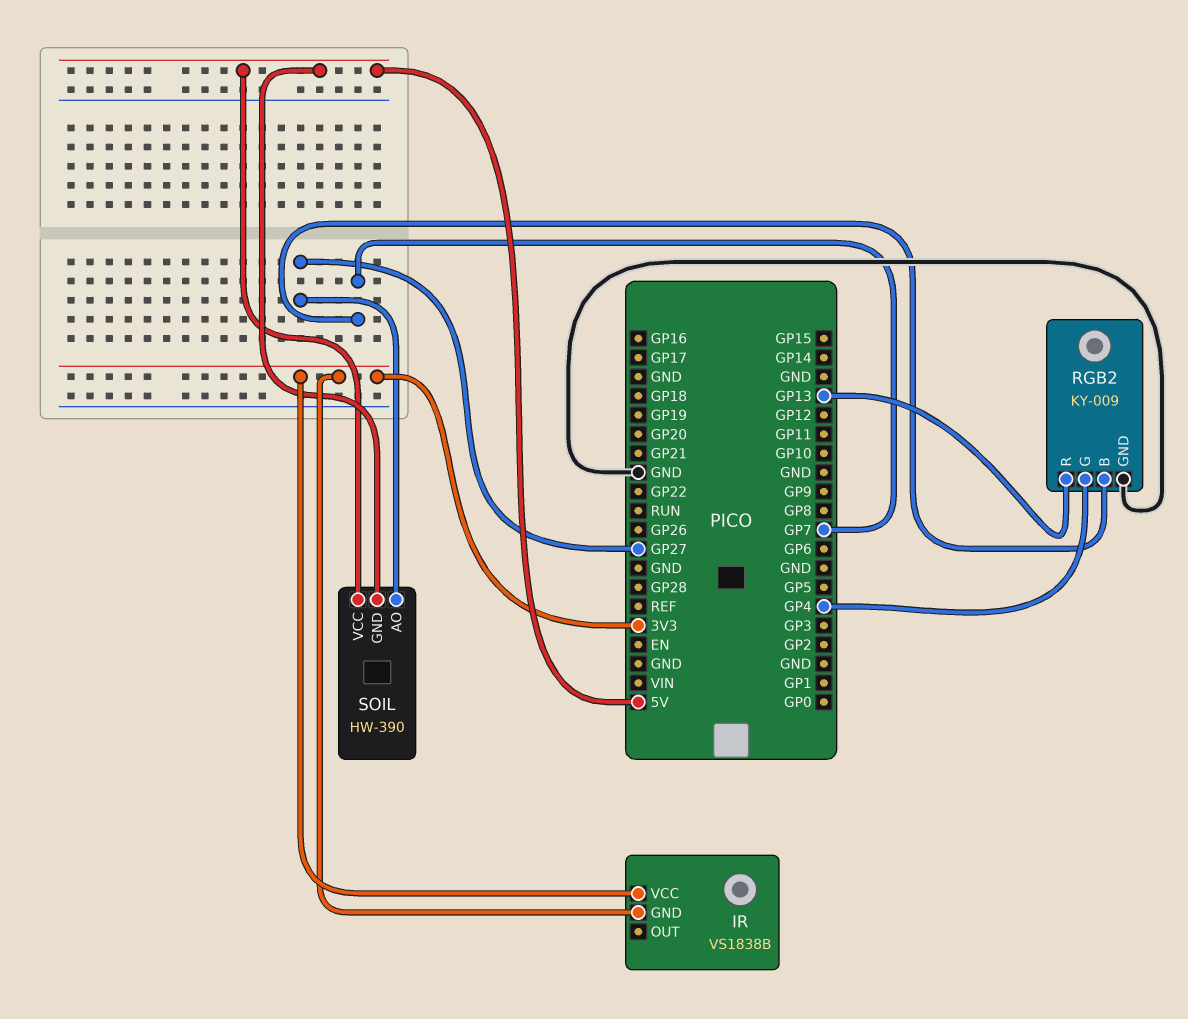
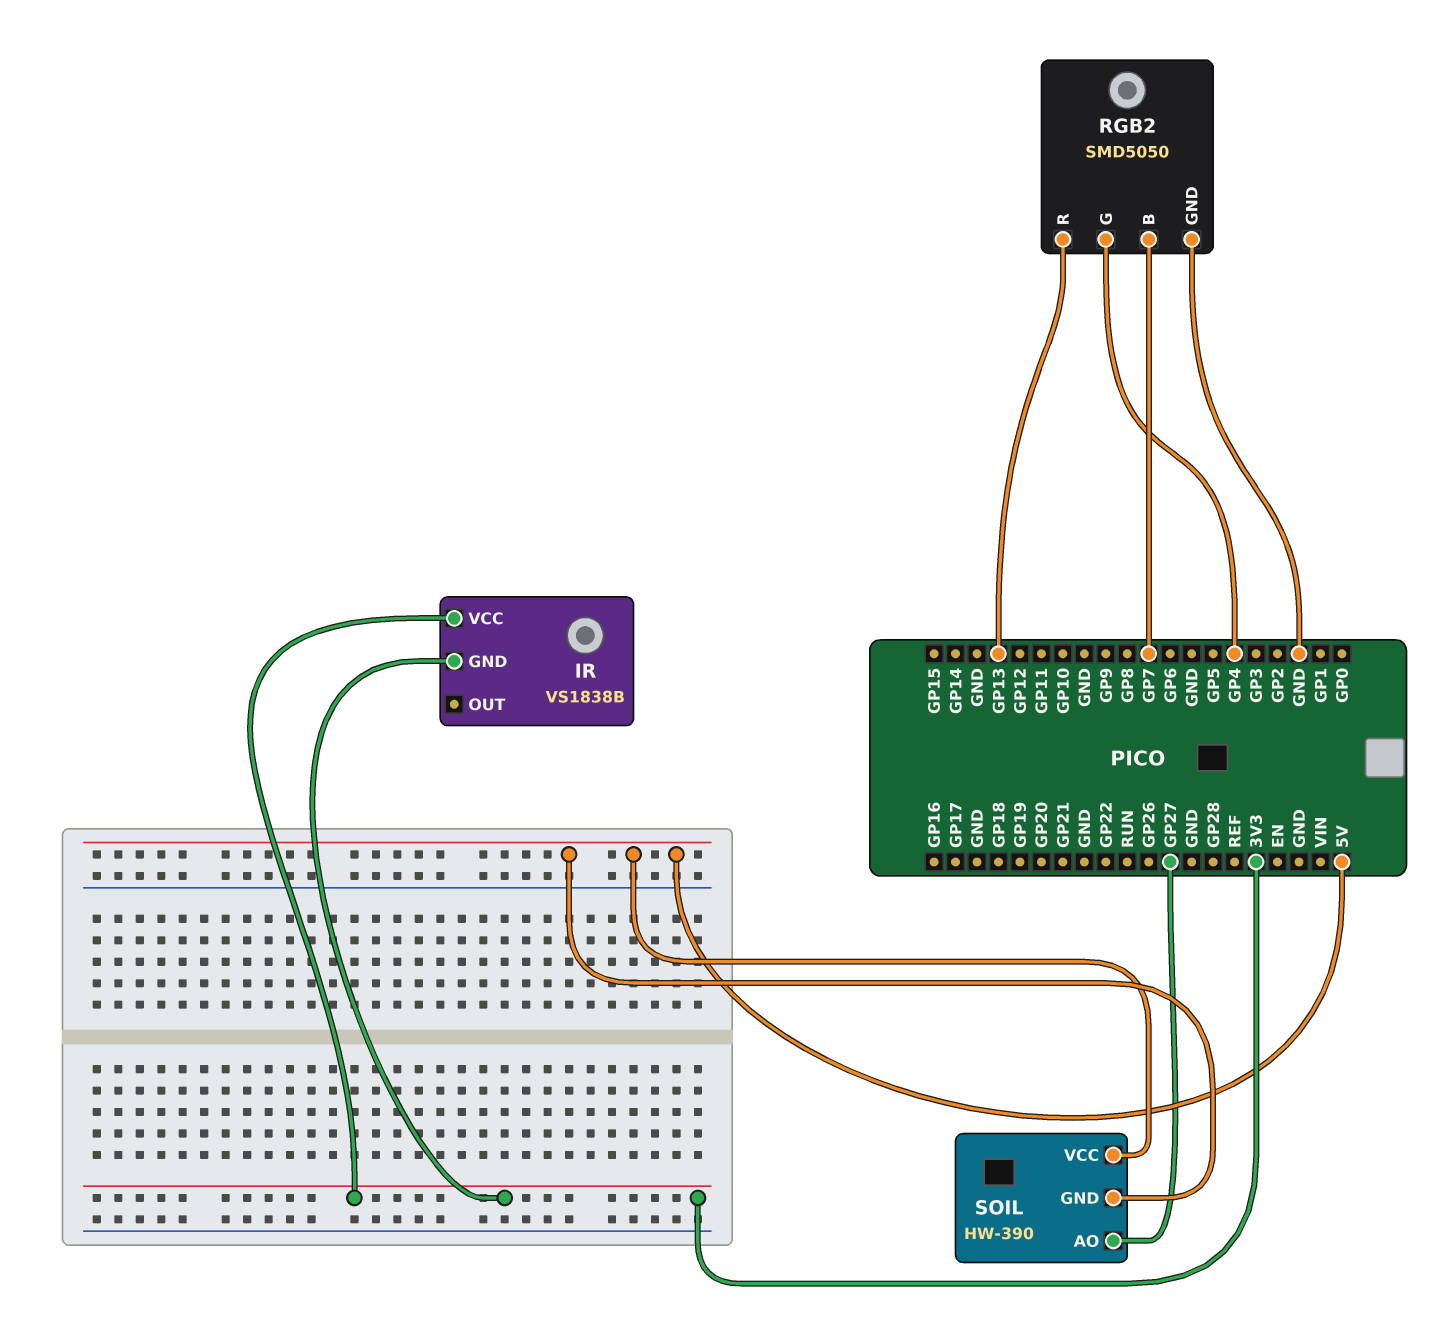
RGB2: KY-009 -> SMD5050

